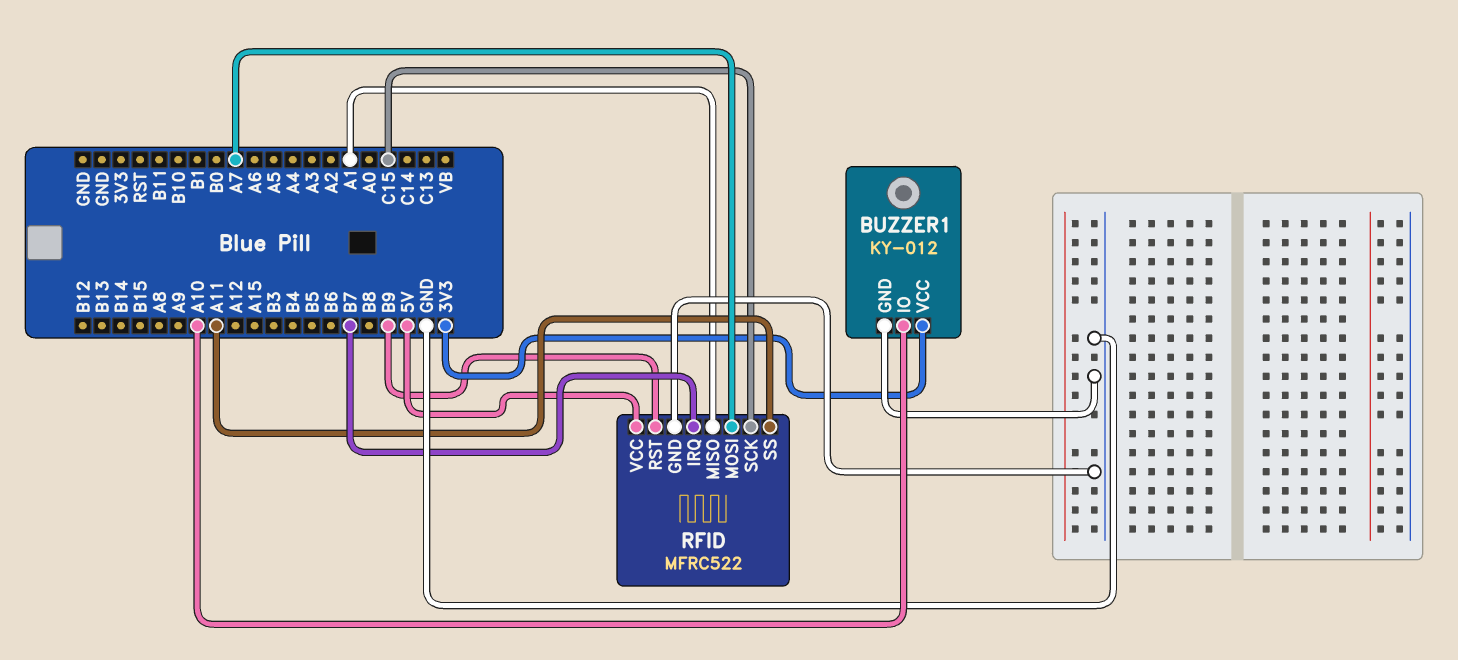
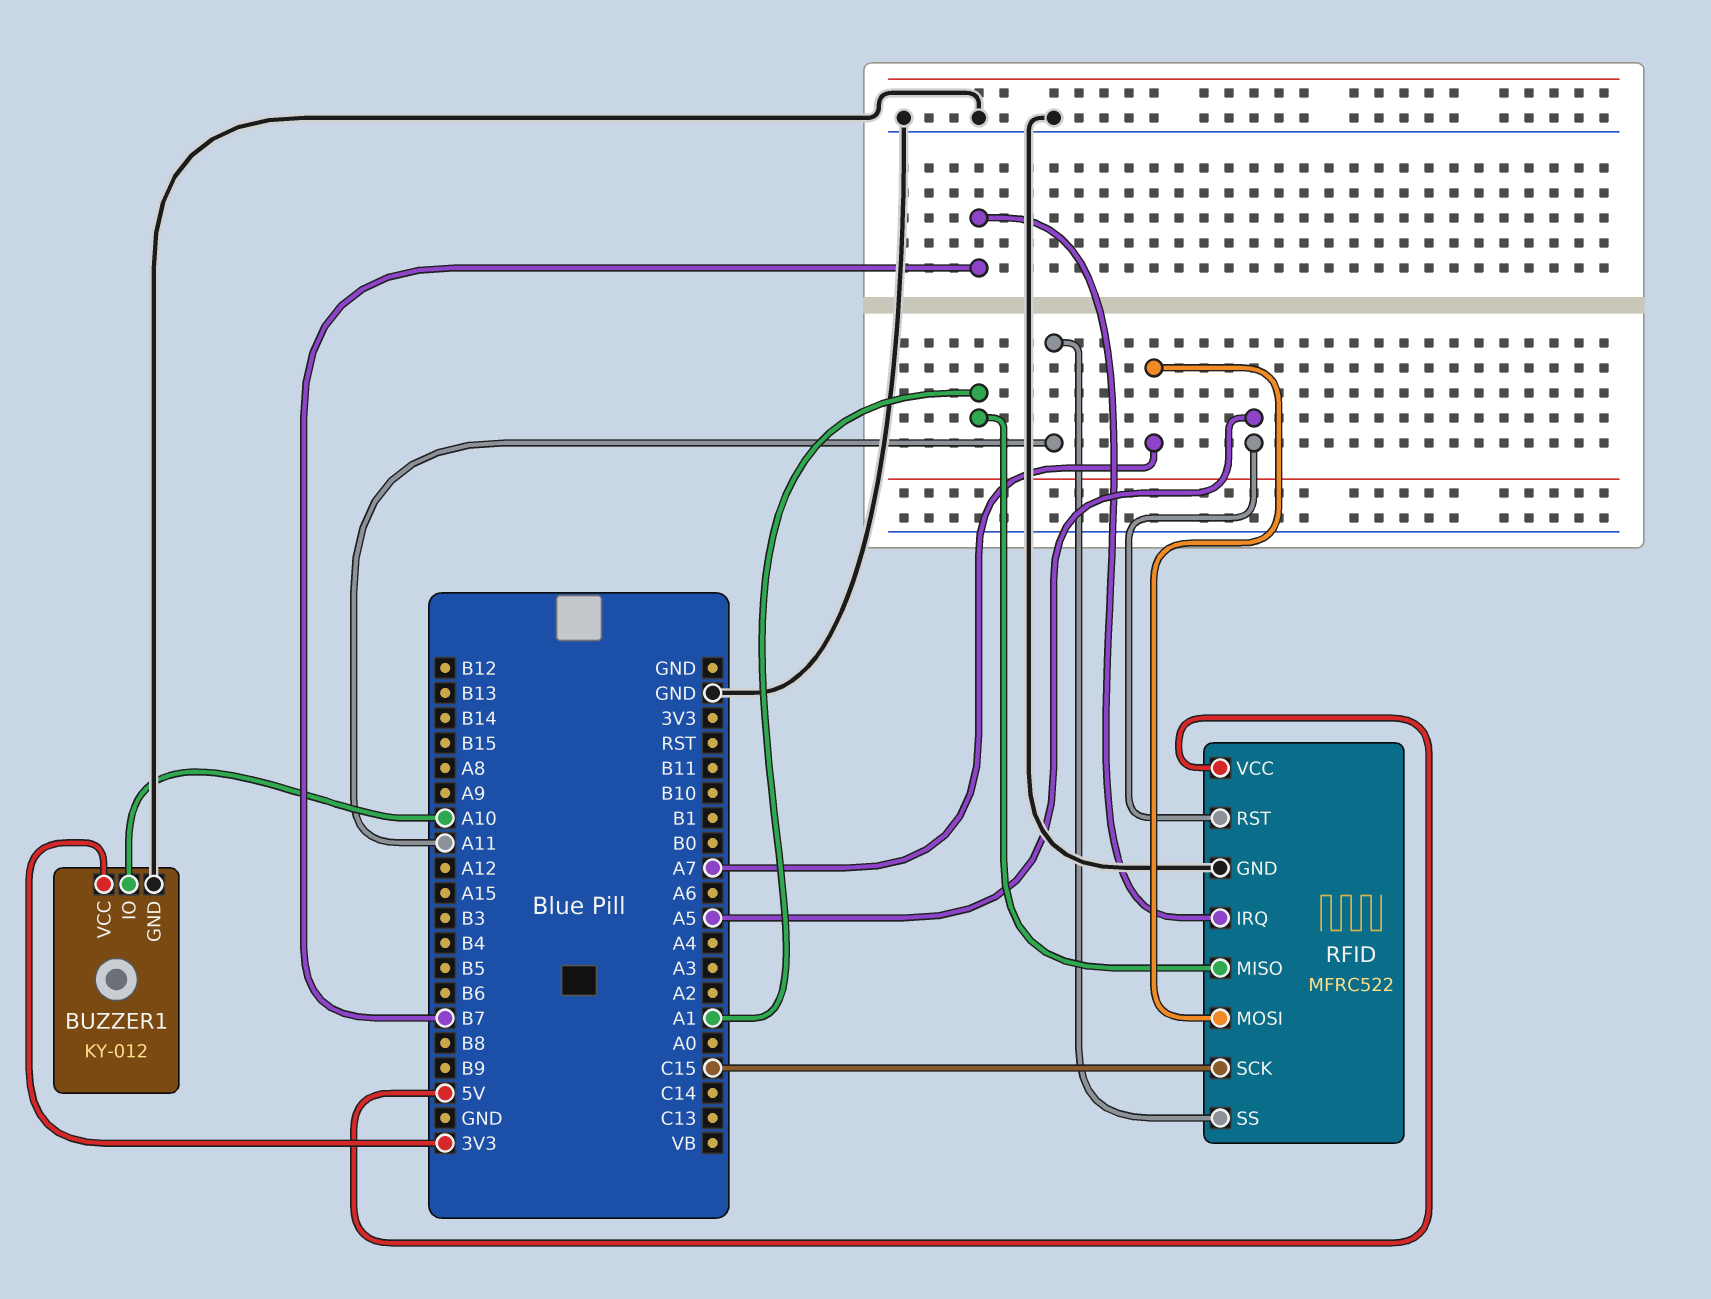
RFID pin RST: B9 -> A5

